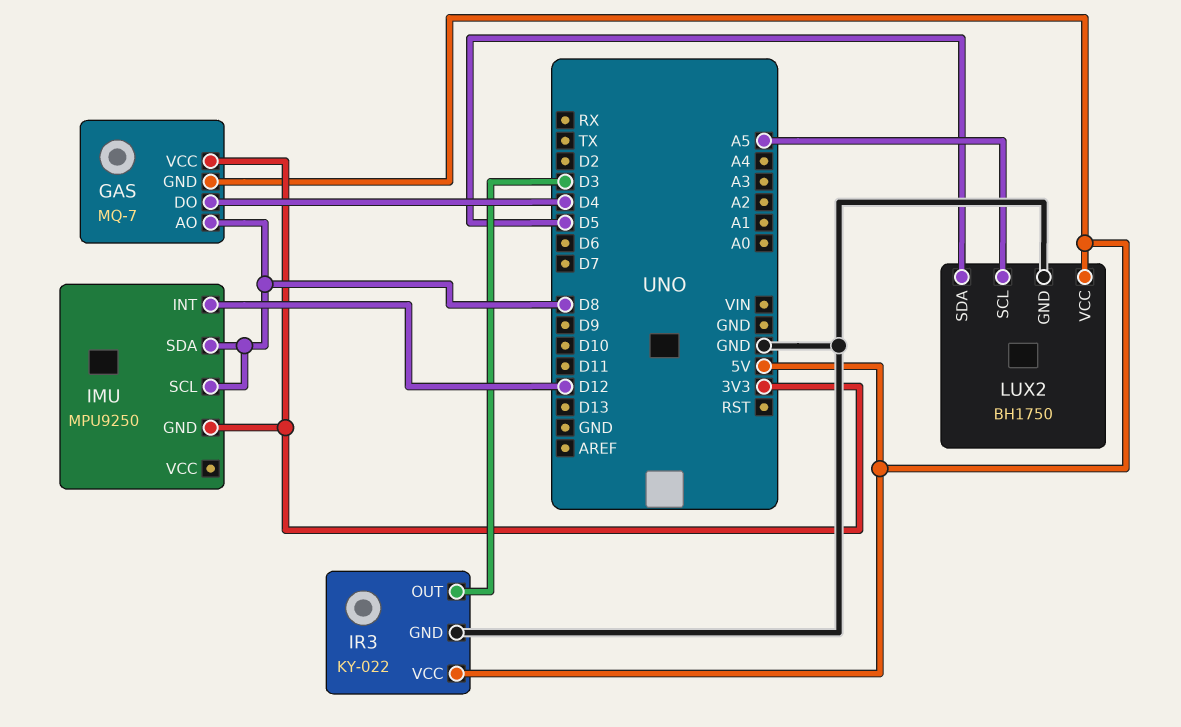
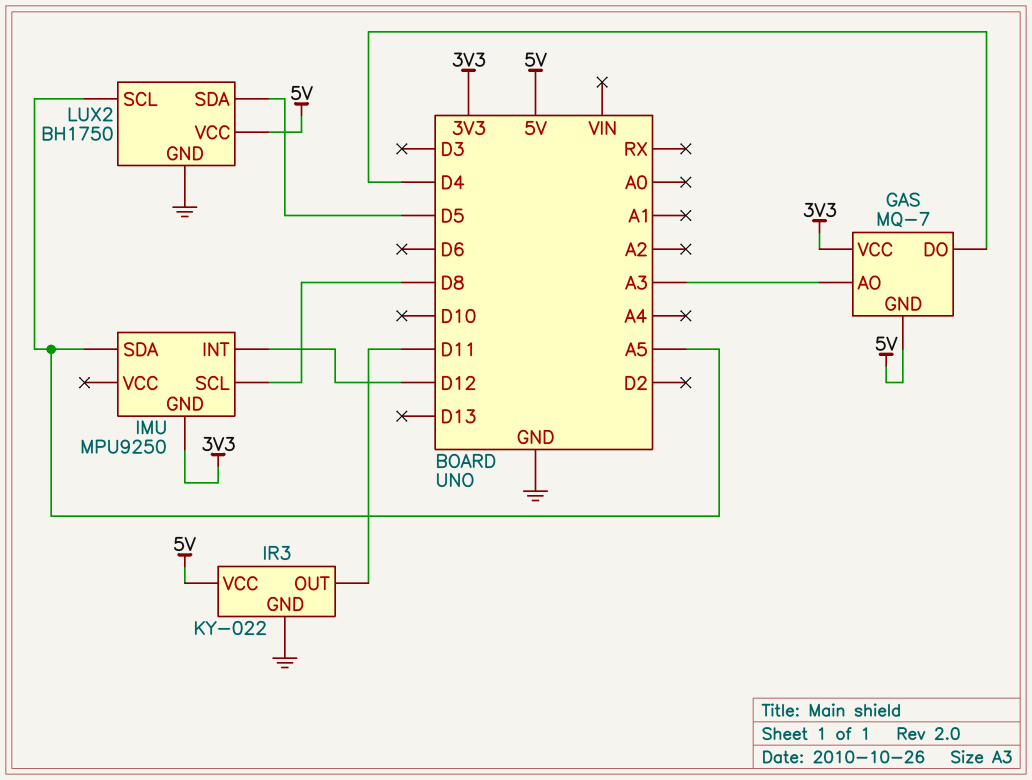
GAS pin AO: D8 -> A3
IMU pin SDA: D8 -> A5
IR3 pin OUT: D3 -> D11

